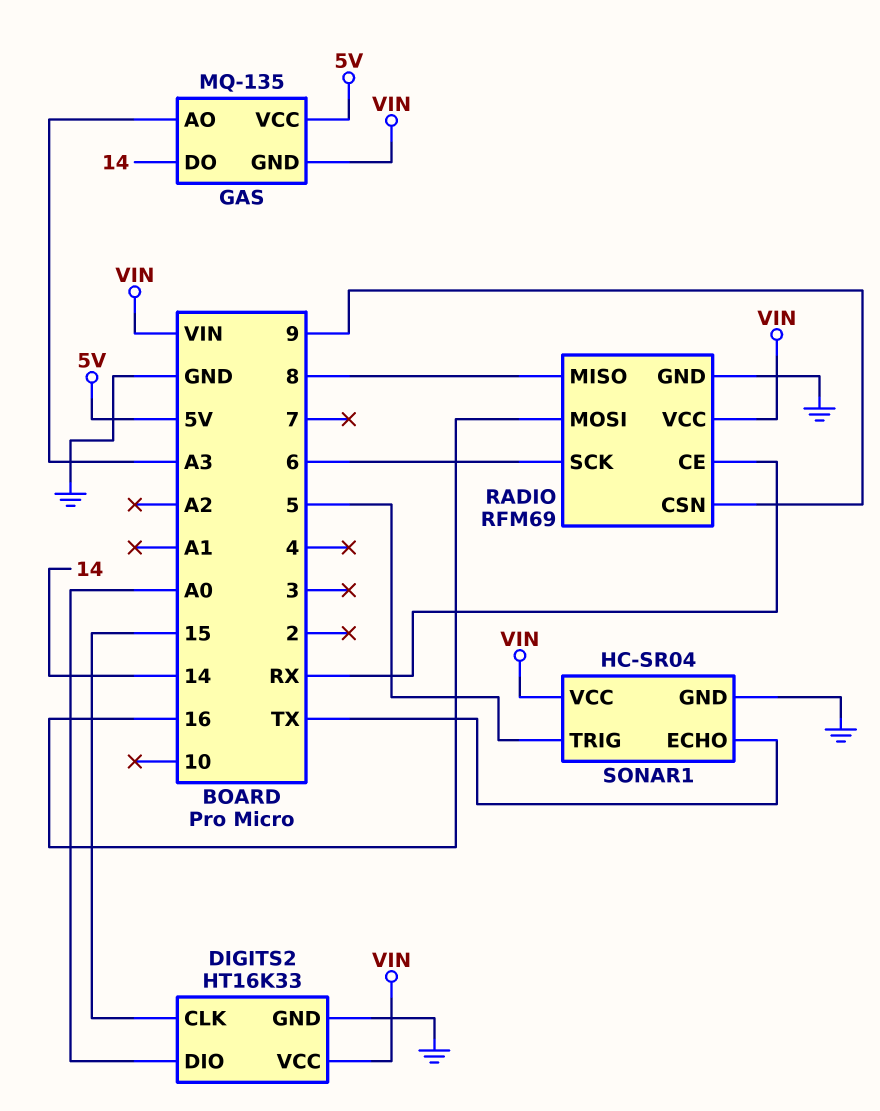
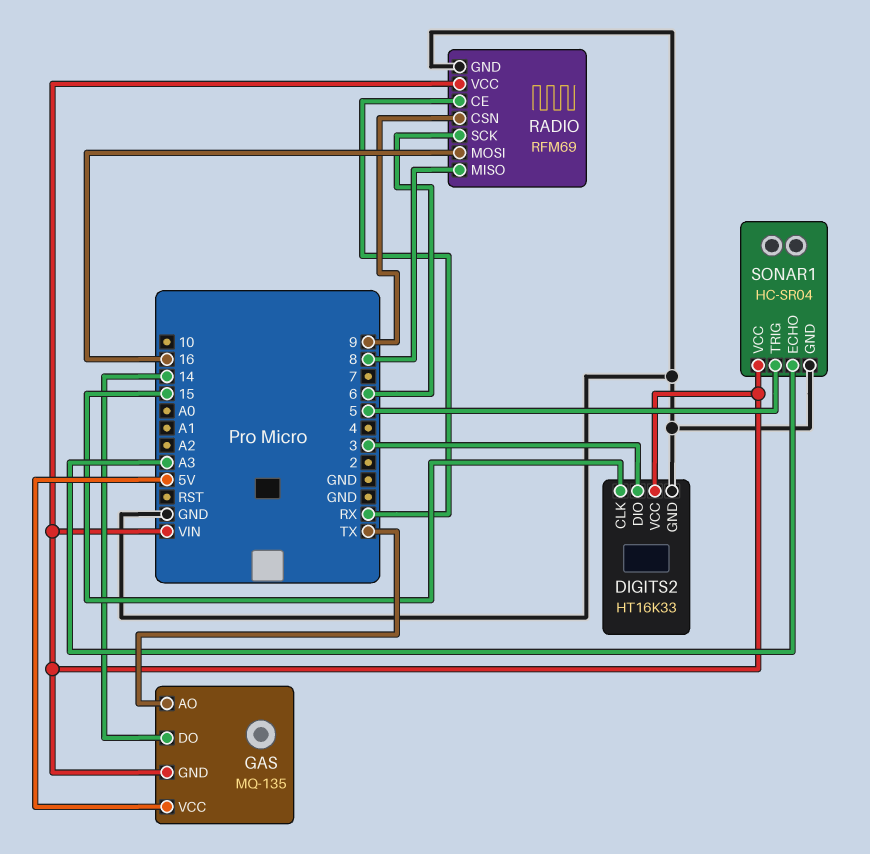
DIGITS2 pin DIO: A0 -> 3
GAS pin AO: A3 -> TX
SONAR1 pin ECHO: TX -> A3

